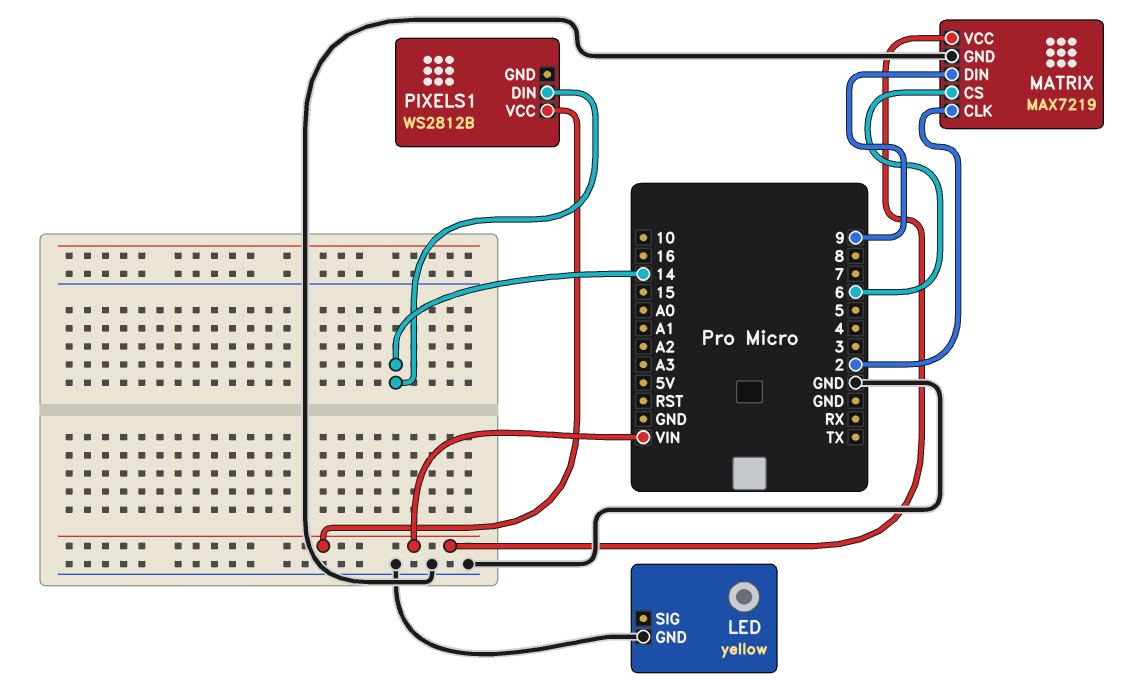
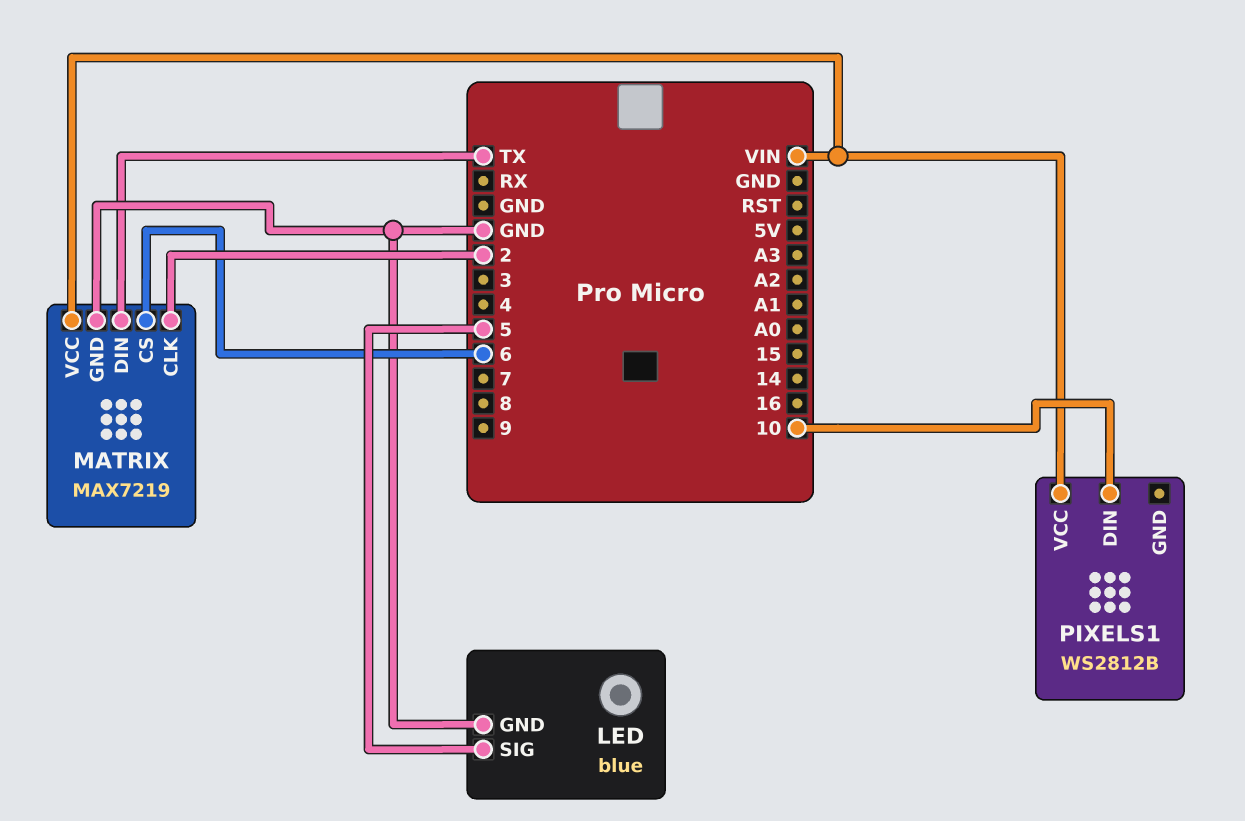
LED: yellow -> blue
LED pin SIG: none -> 5
MATRIX pin DIN: 9 -> TX
PIXELS1 pin DIN: 14 -> 10

